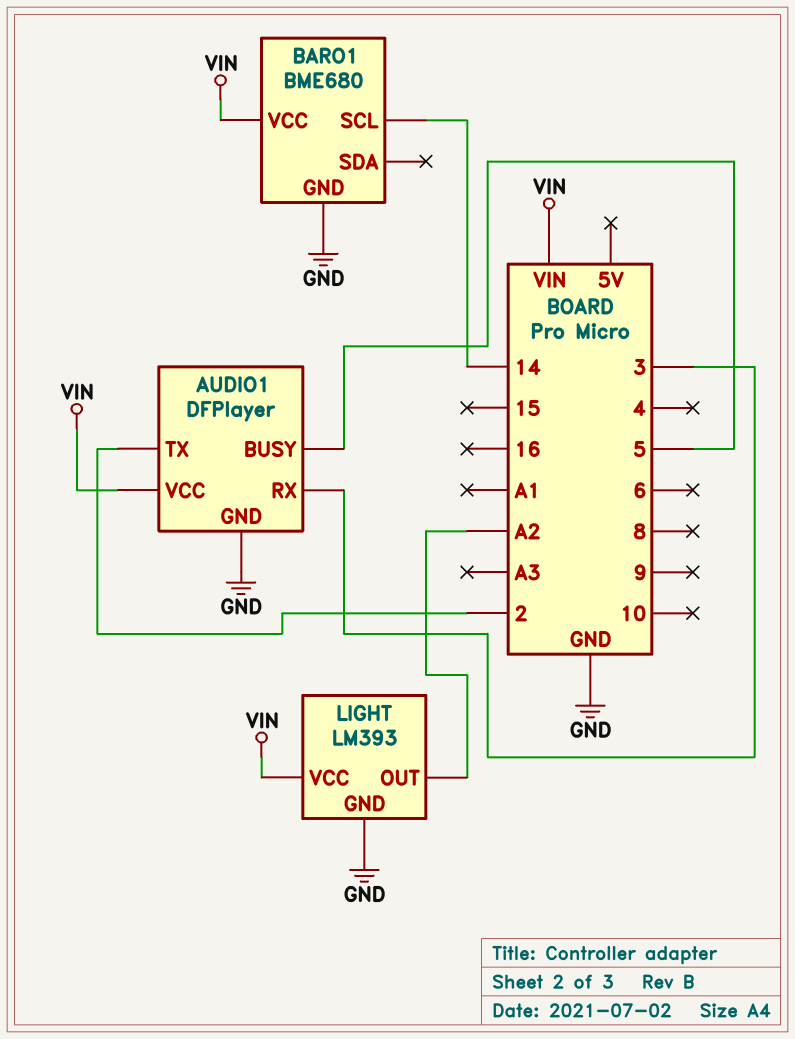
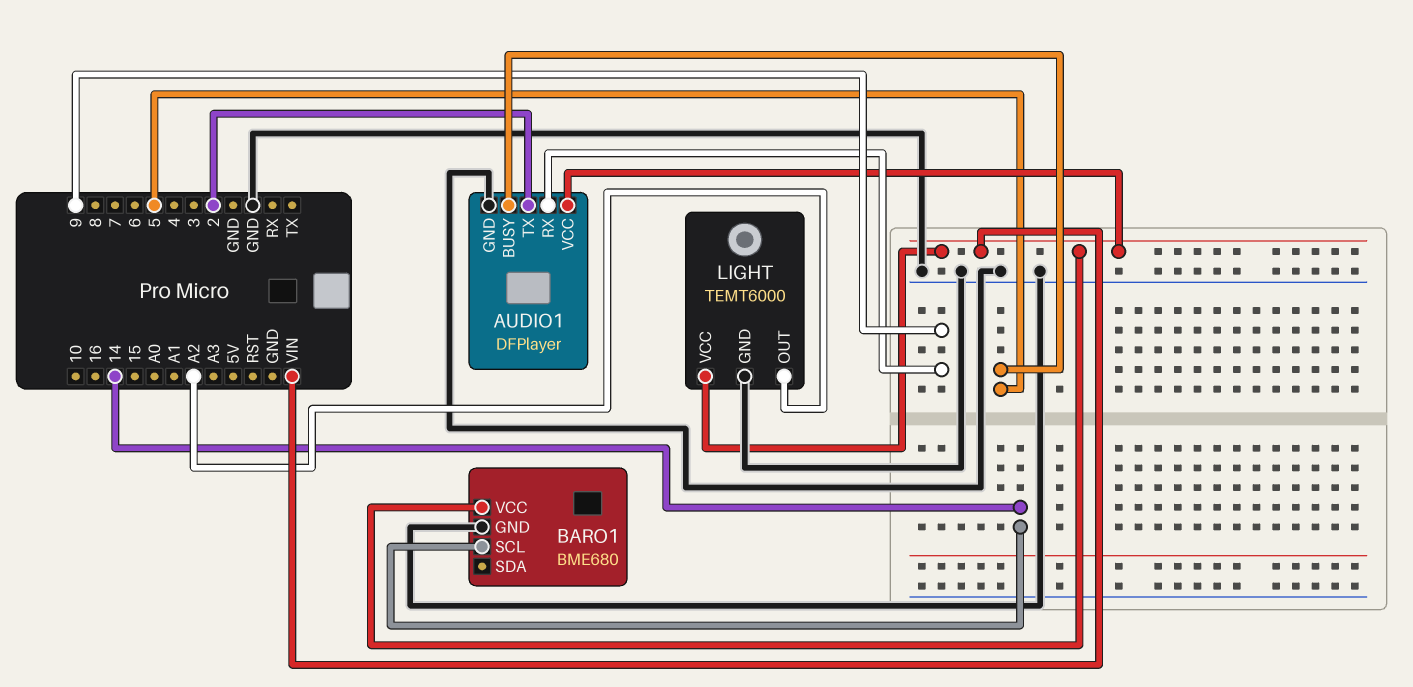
AUDIO1 pin RX: 3 -> 9
LIGHT: LM393 -> TEMT6000

